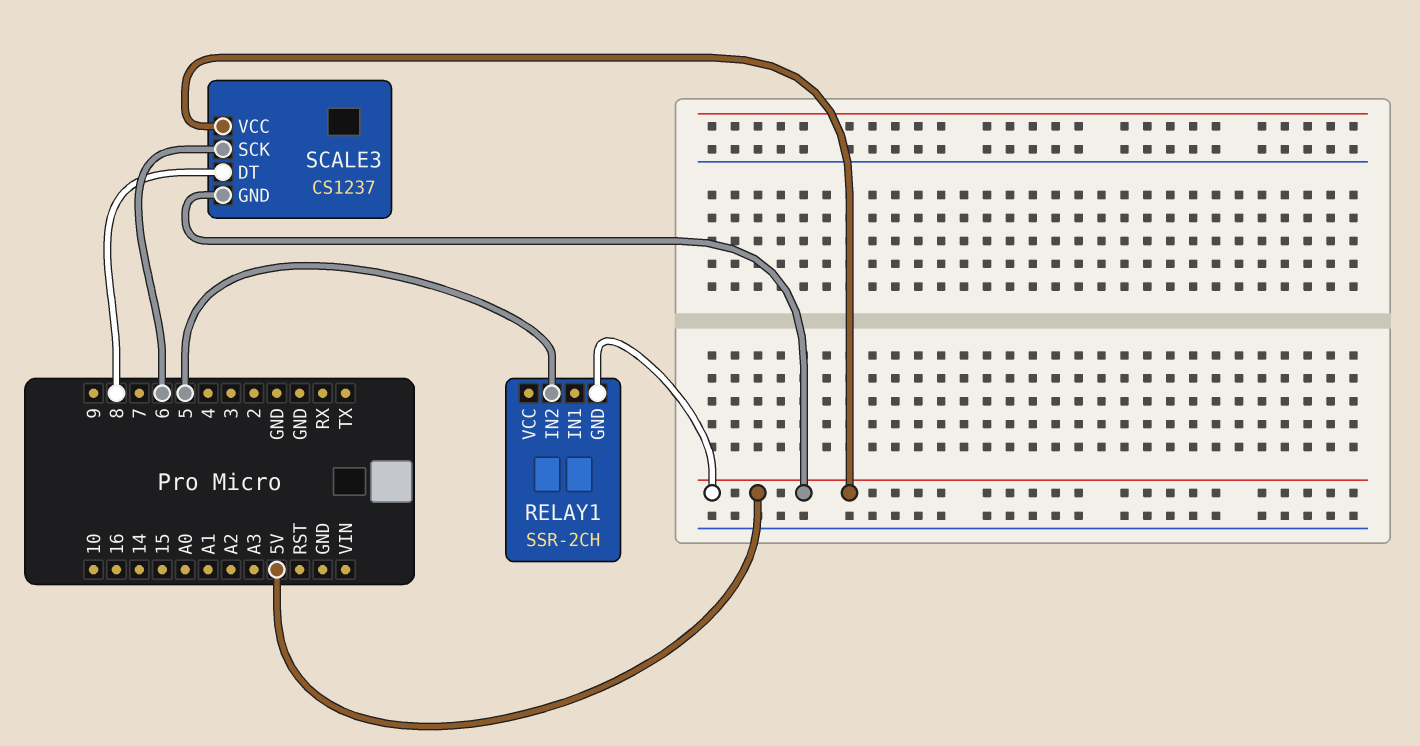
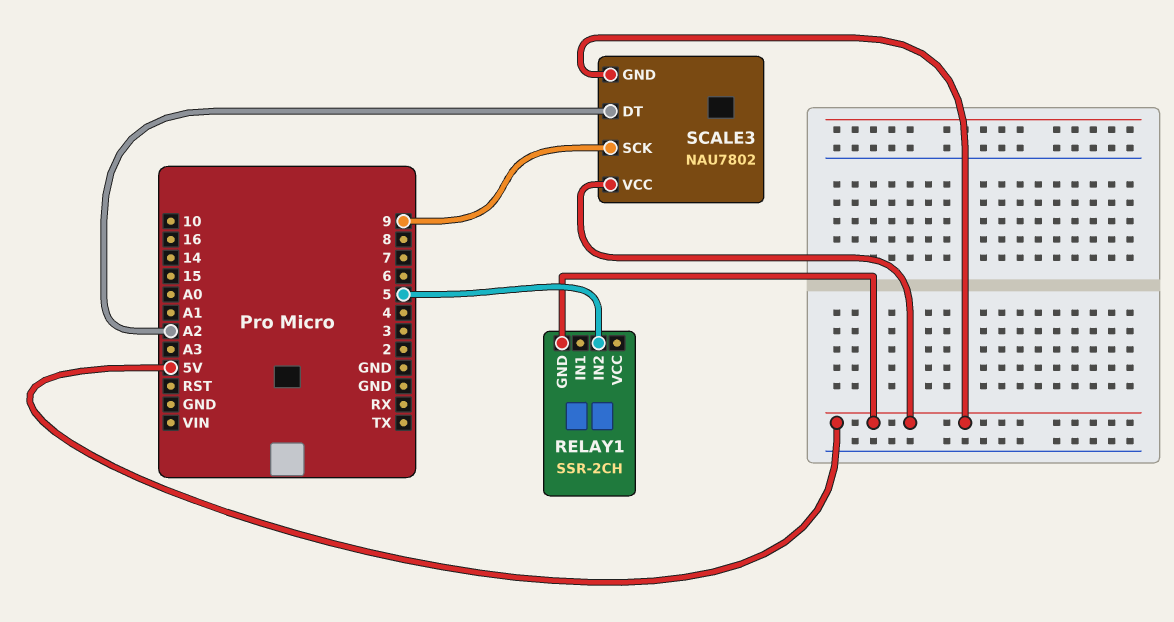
SCALE3: CS1237 -> NAU7802
SCALE3 pin DT: 8 -> A2
SCALE3 pin SCK: 6 -> 9

